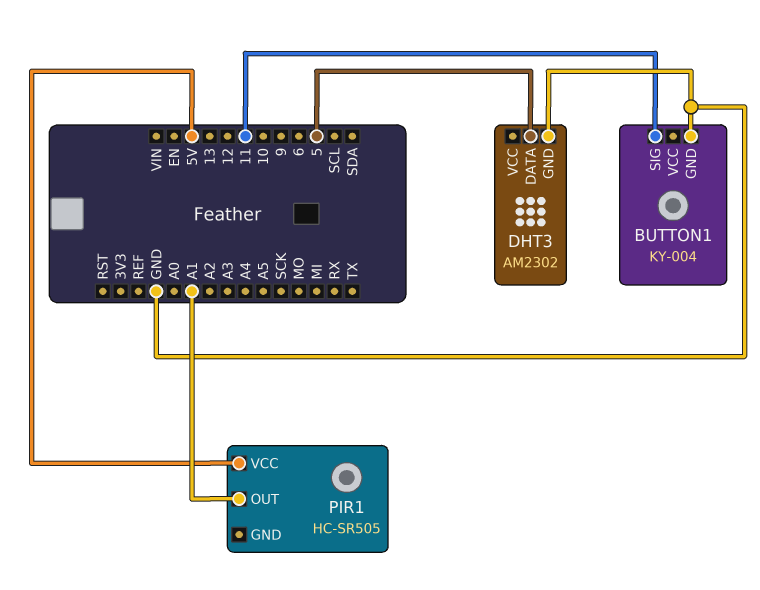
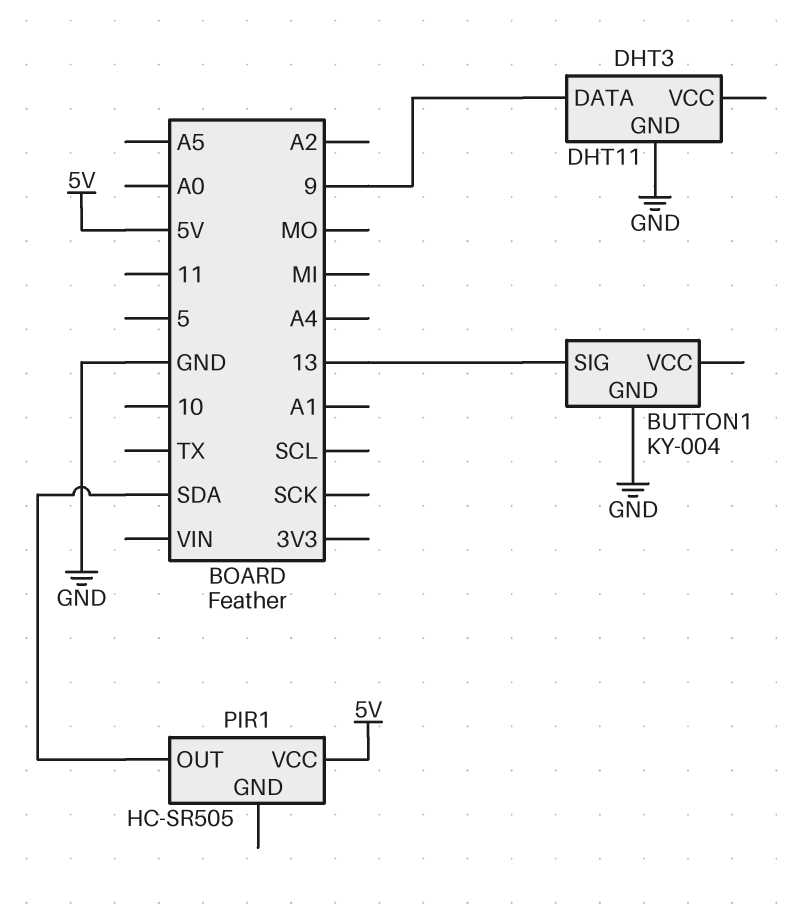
BUTTON1 pin SIG: 11 -> 13
DHT3: AM2302 -> DHT11
DHT3 pin DATA: 5 -> 9
PIR1 pin OUT: A1 -> SDA

